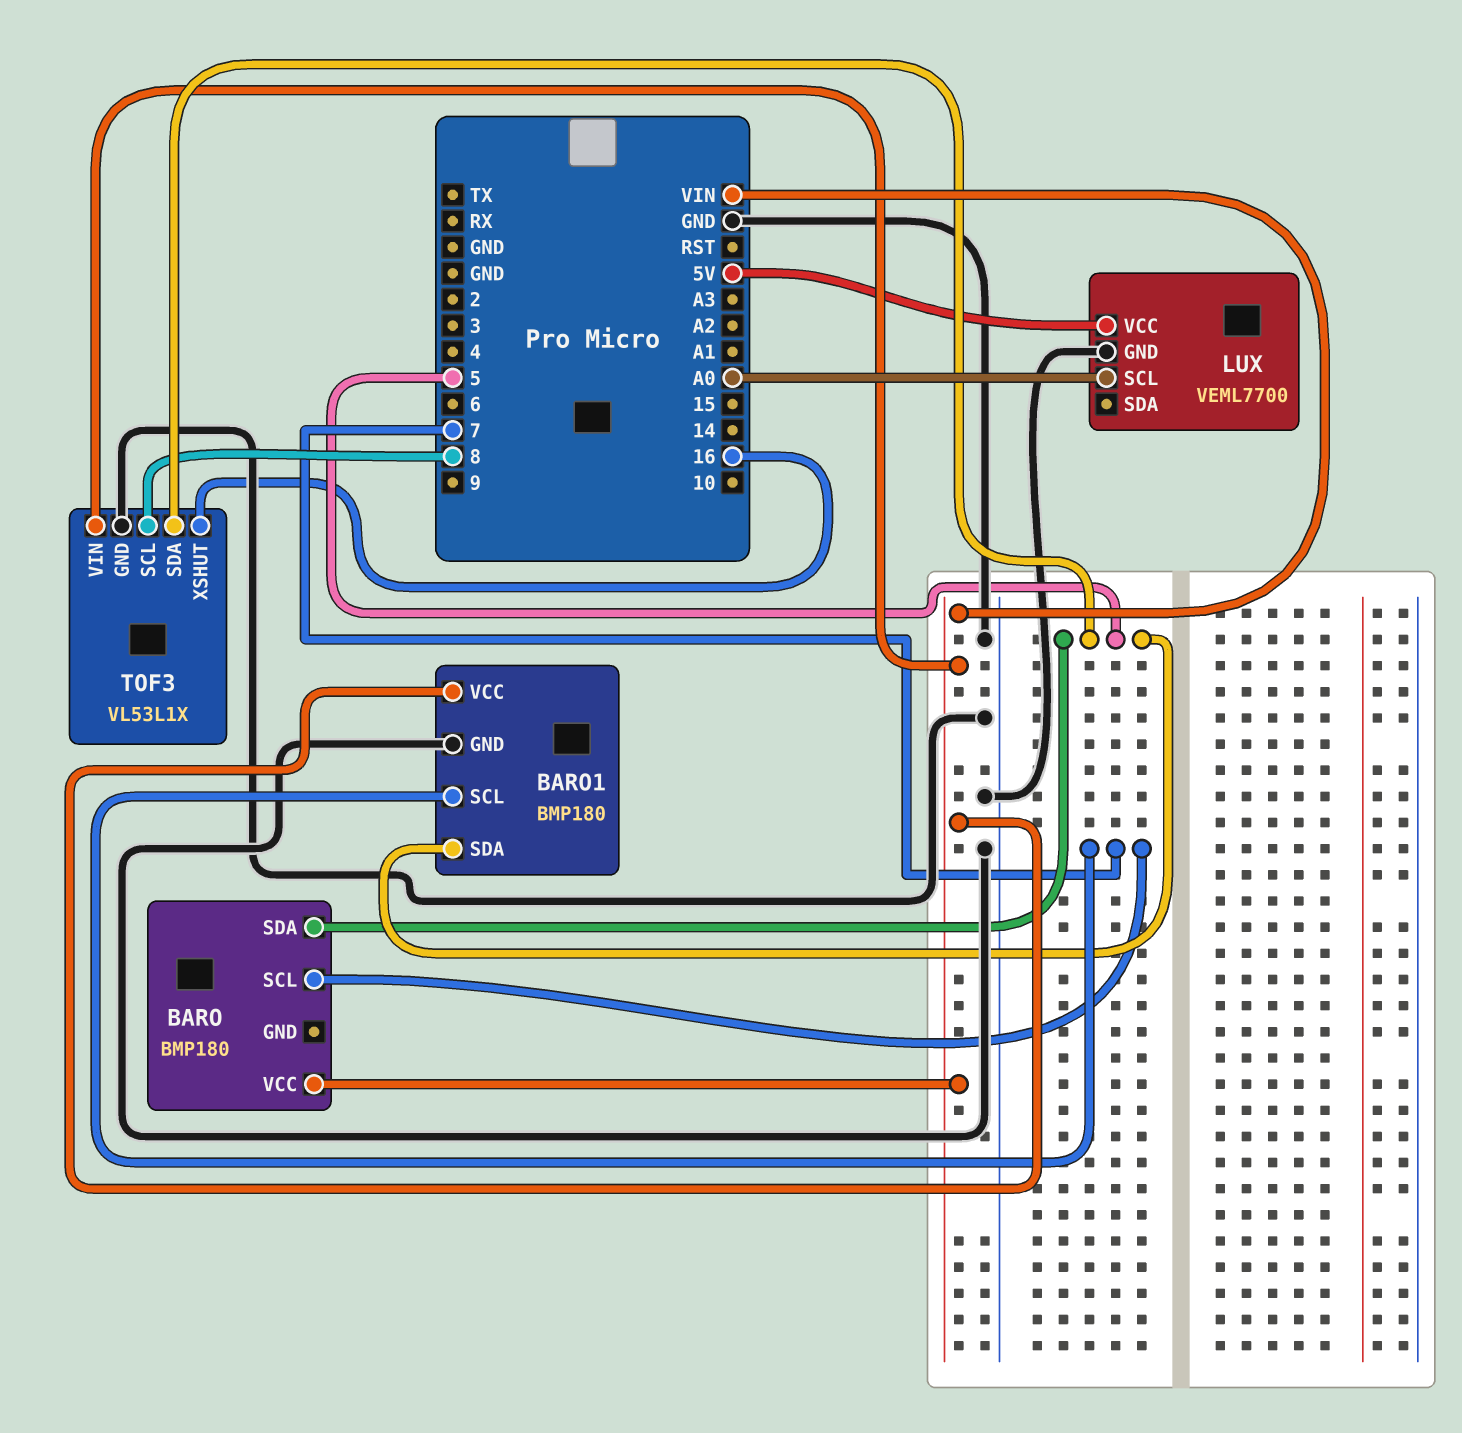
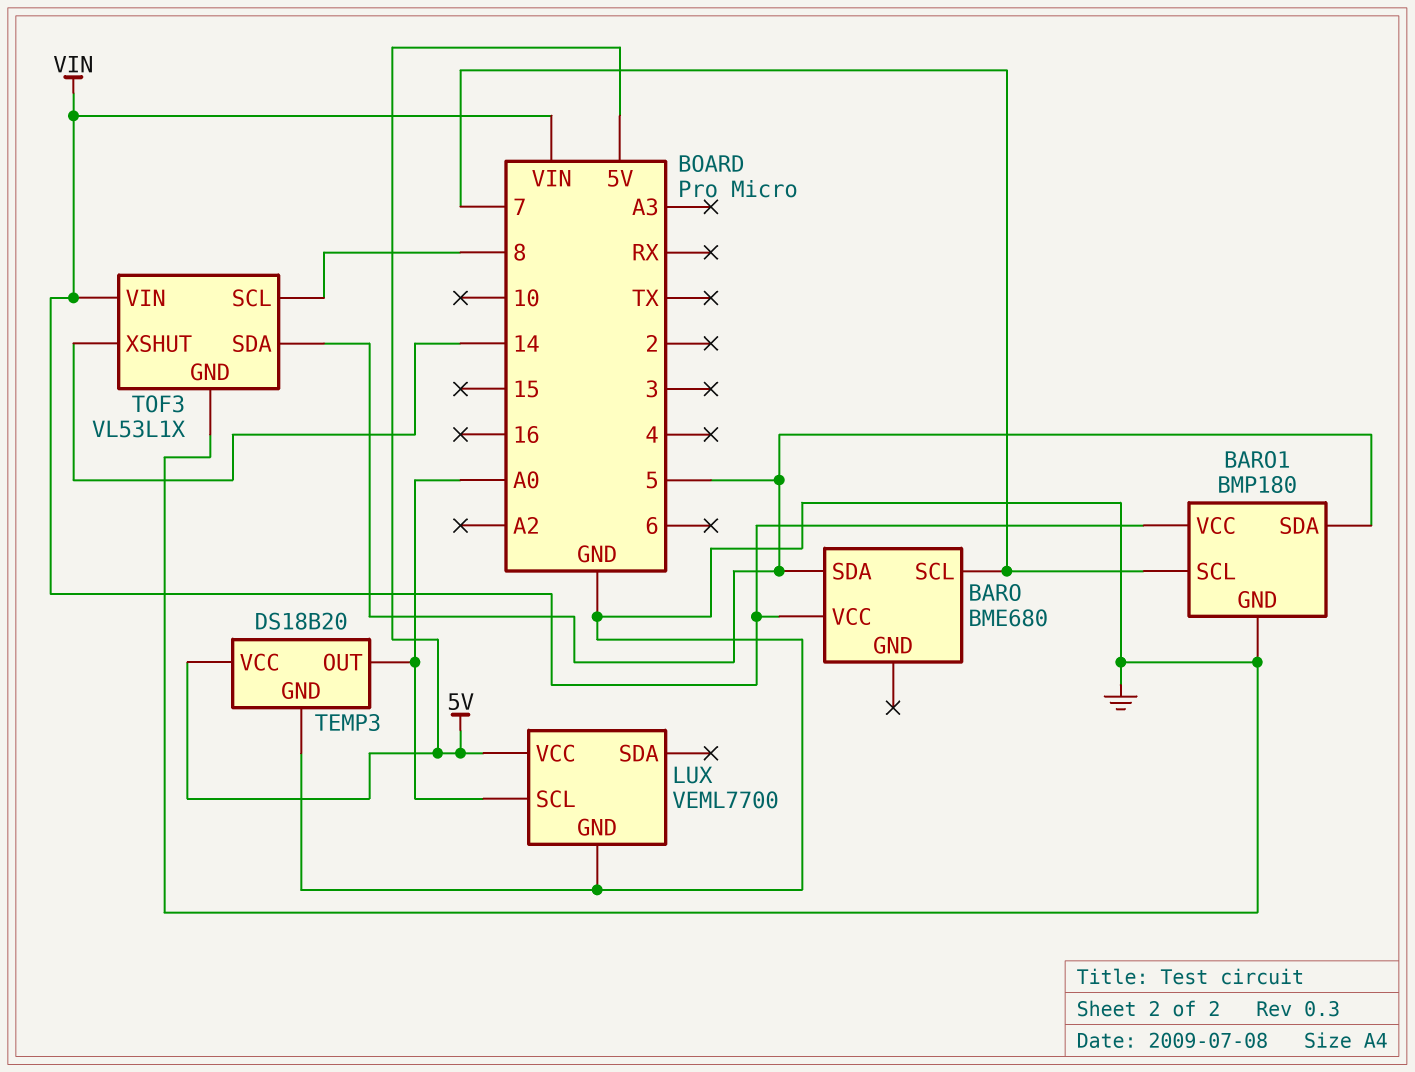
BARO: BMP180 -> BME680
TEMP3: none -> DS18B20
TEMP3 pin GND: none -> GND
TEMP3 pin OUT: none -> A0
TEMP3 pin VCC: none -> 5V
TOF3 pin XSHUT: 16 -> 14

